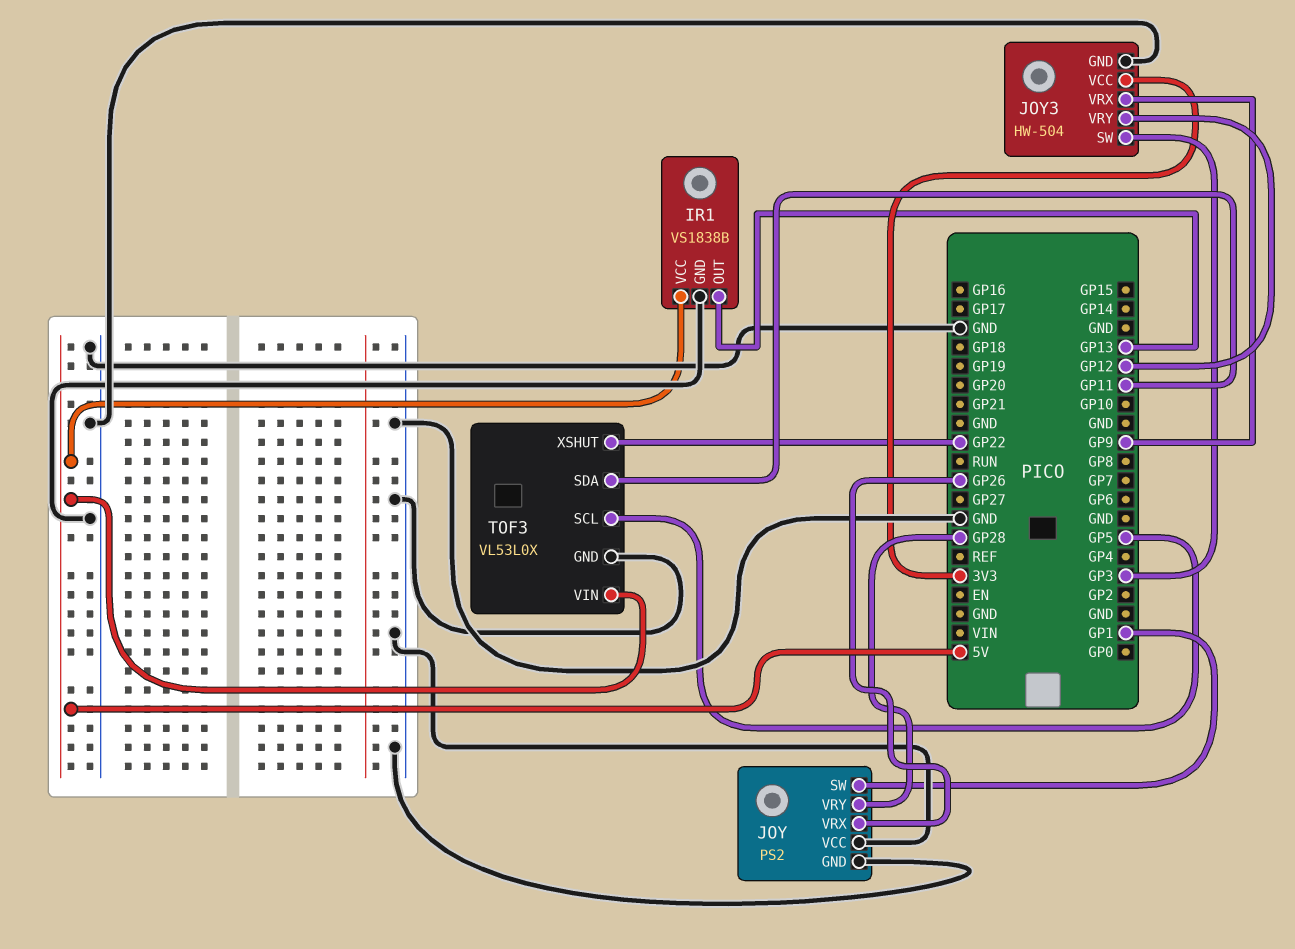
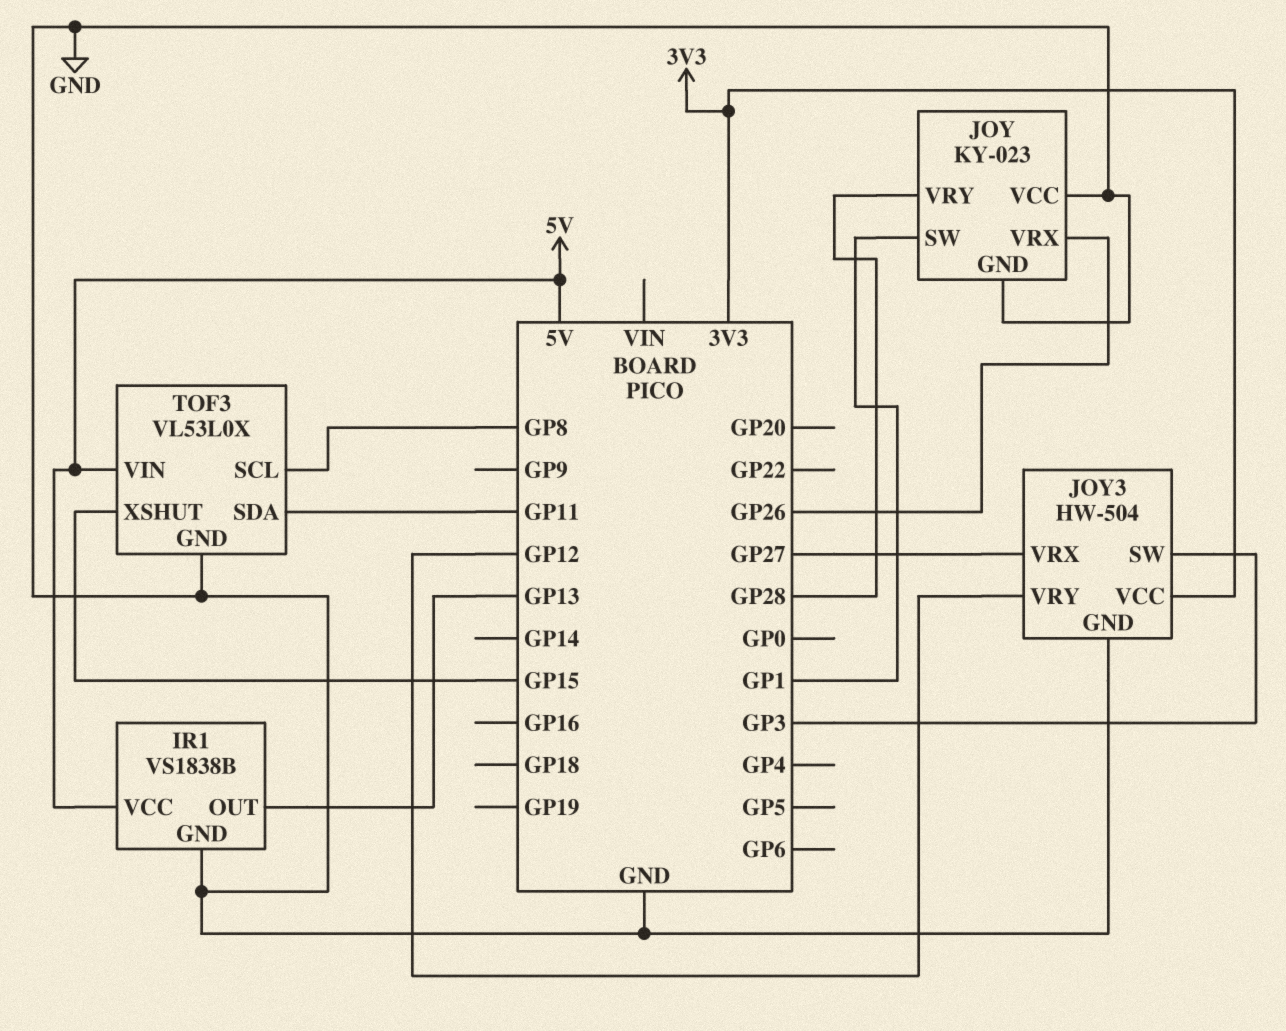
JOY: PS2 -> KY-023
JOY3 pin VRX: GP9 -> GP27
TOF3 pin SCL: GP5 -> GP8
TOF3 pin XSHUT: GP22 -> GP15

